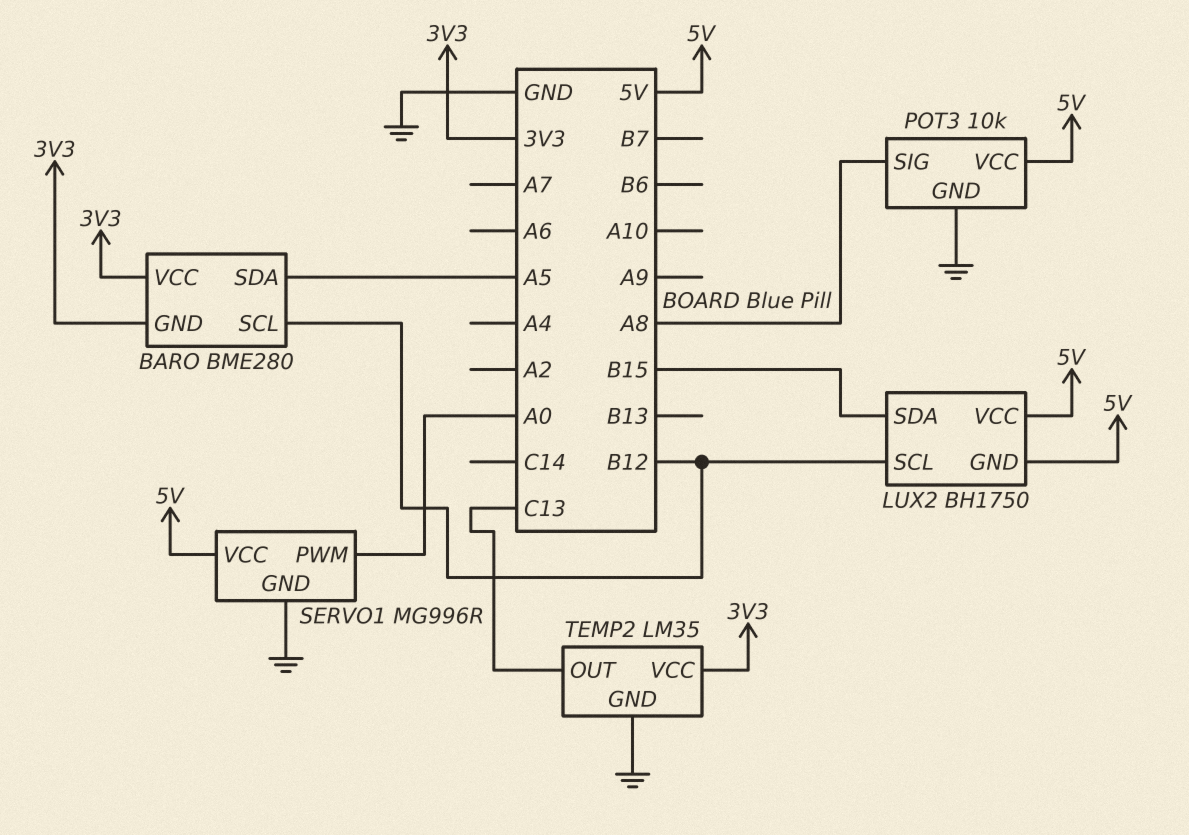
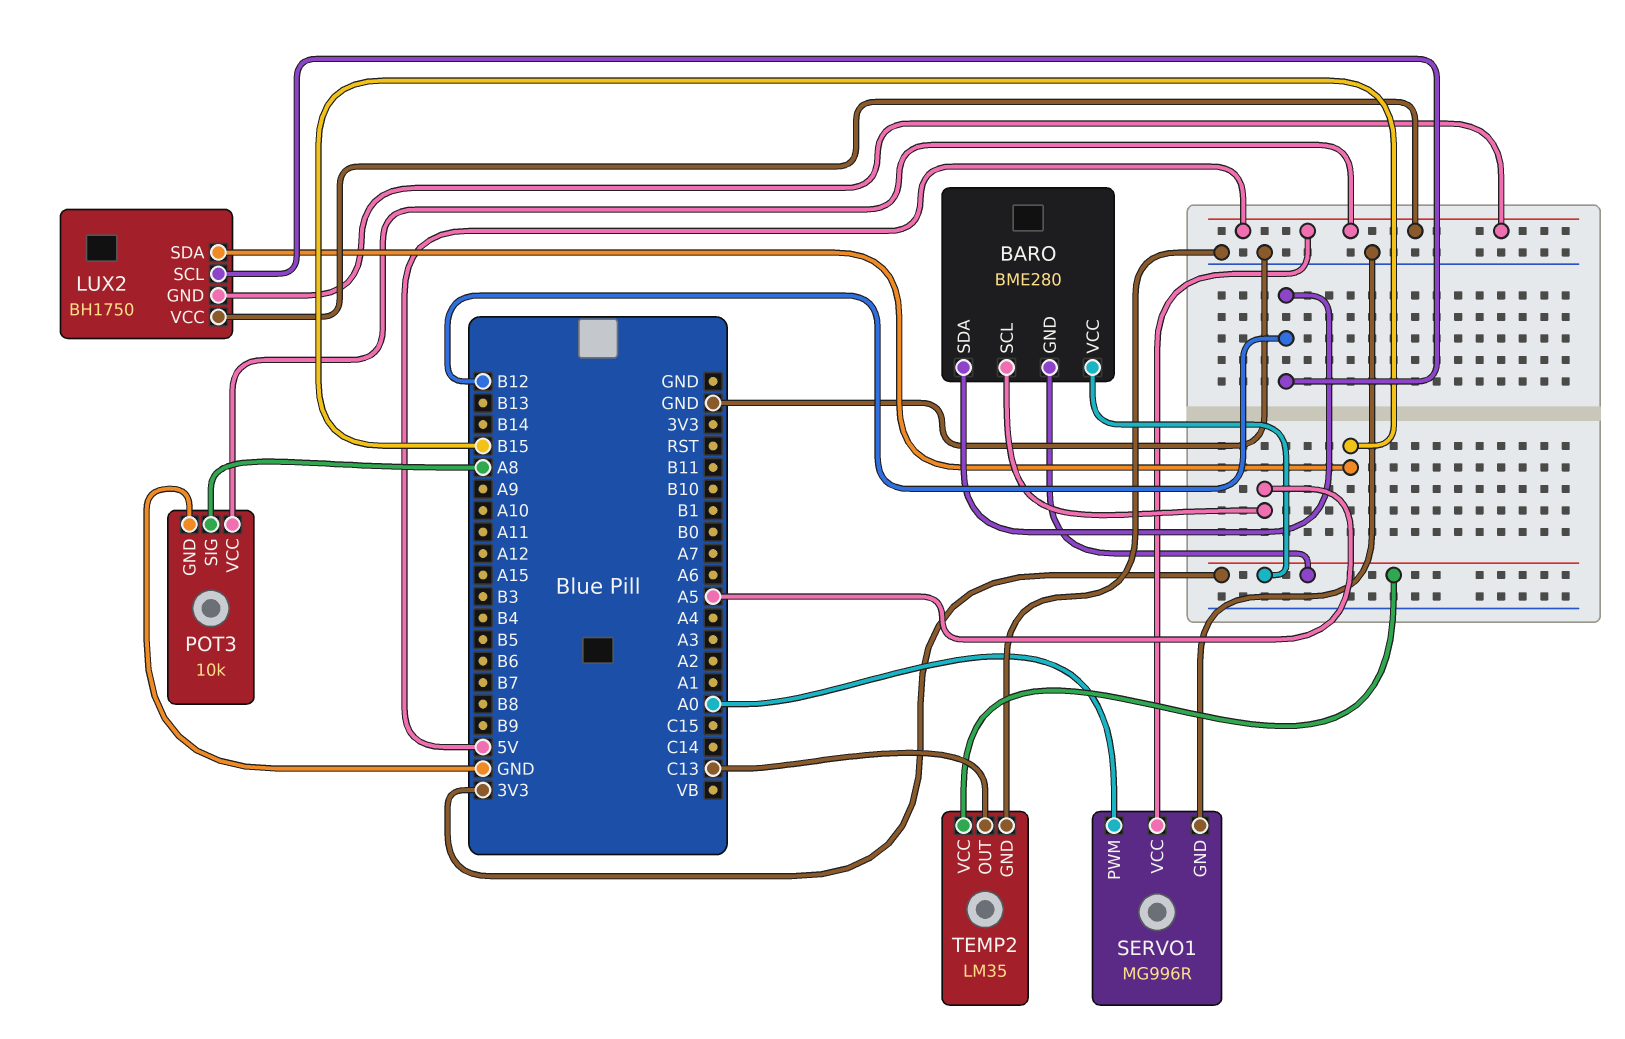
BARO pin SCL: B12 -> A5
BARO pin SDA: A5 -> B12

